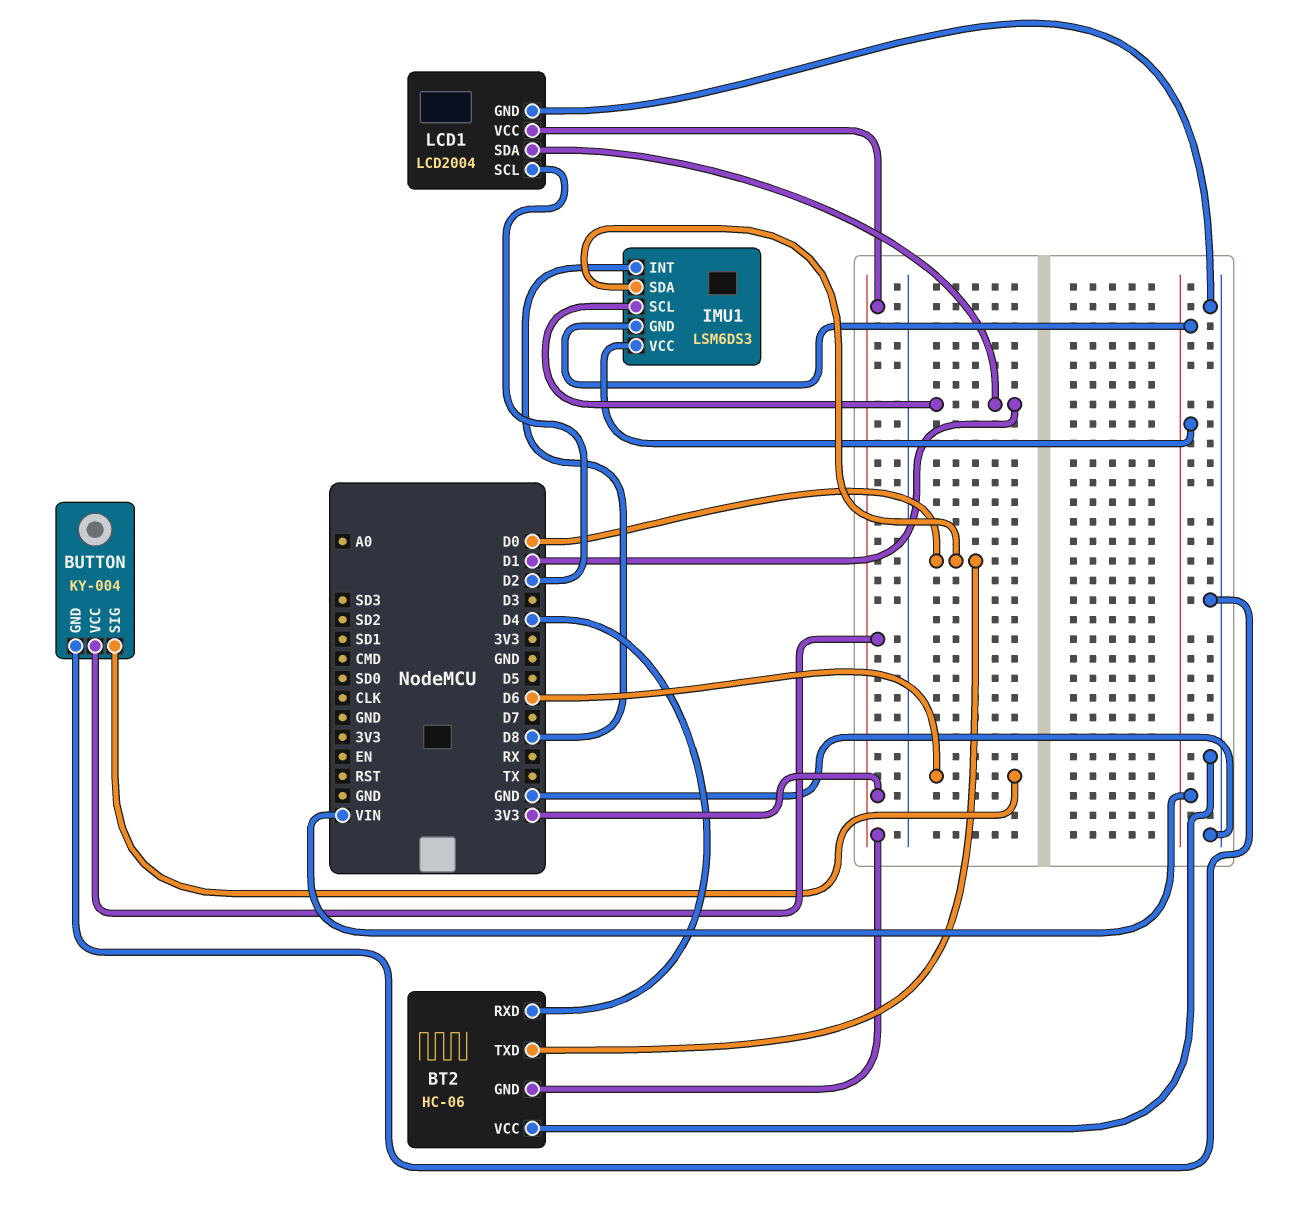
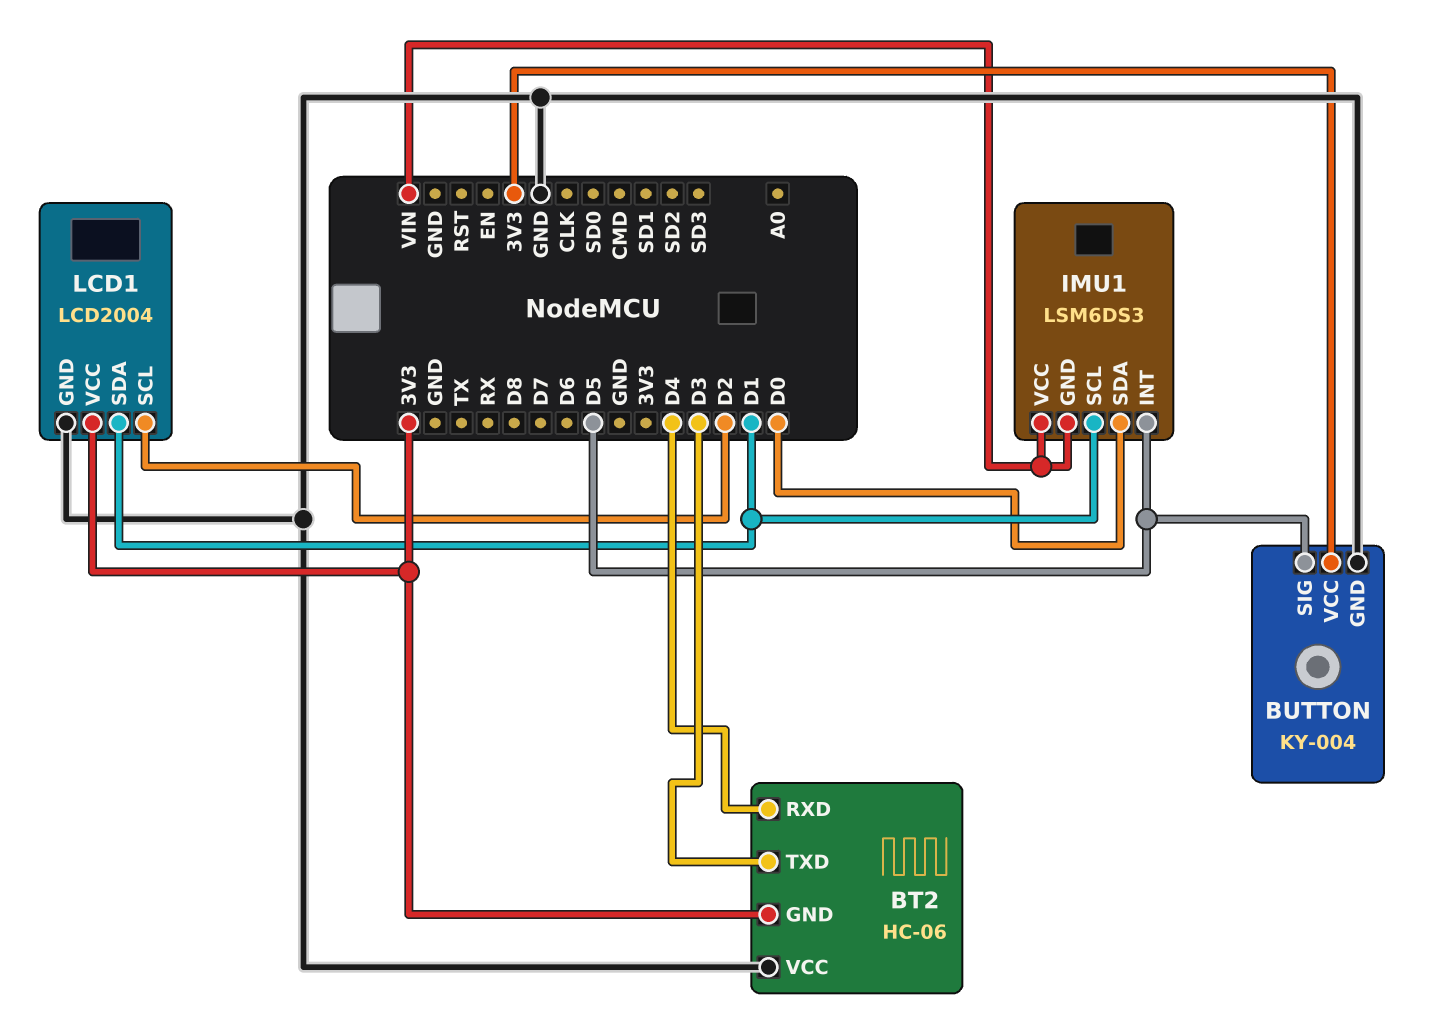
BT2 pin TXD: D0 -> D3
BUTTON pin SIG: D6 -> D5
IMU1 pin INT: D8 -> D5

